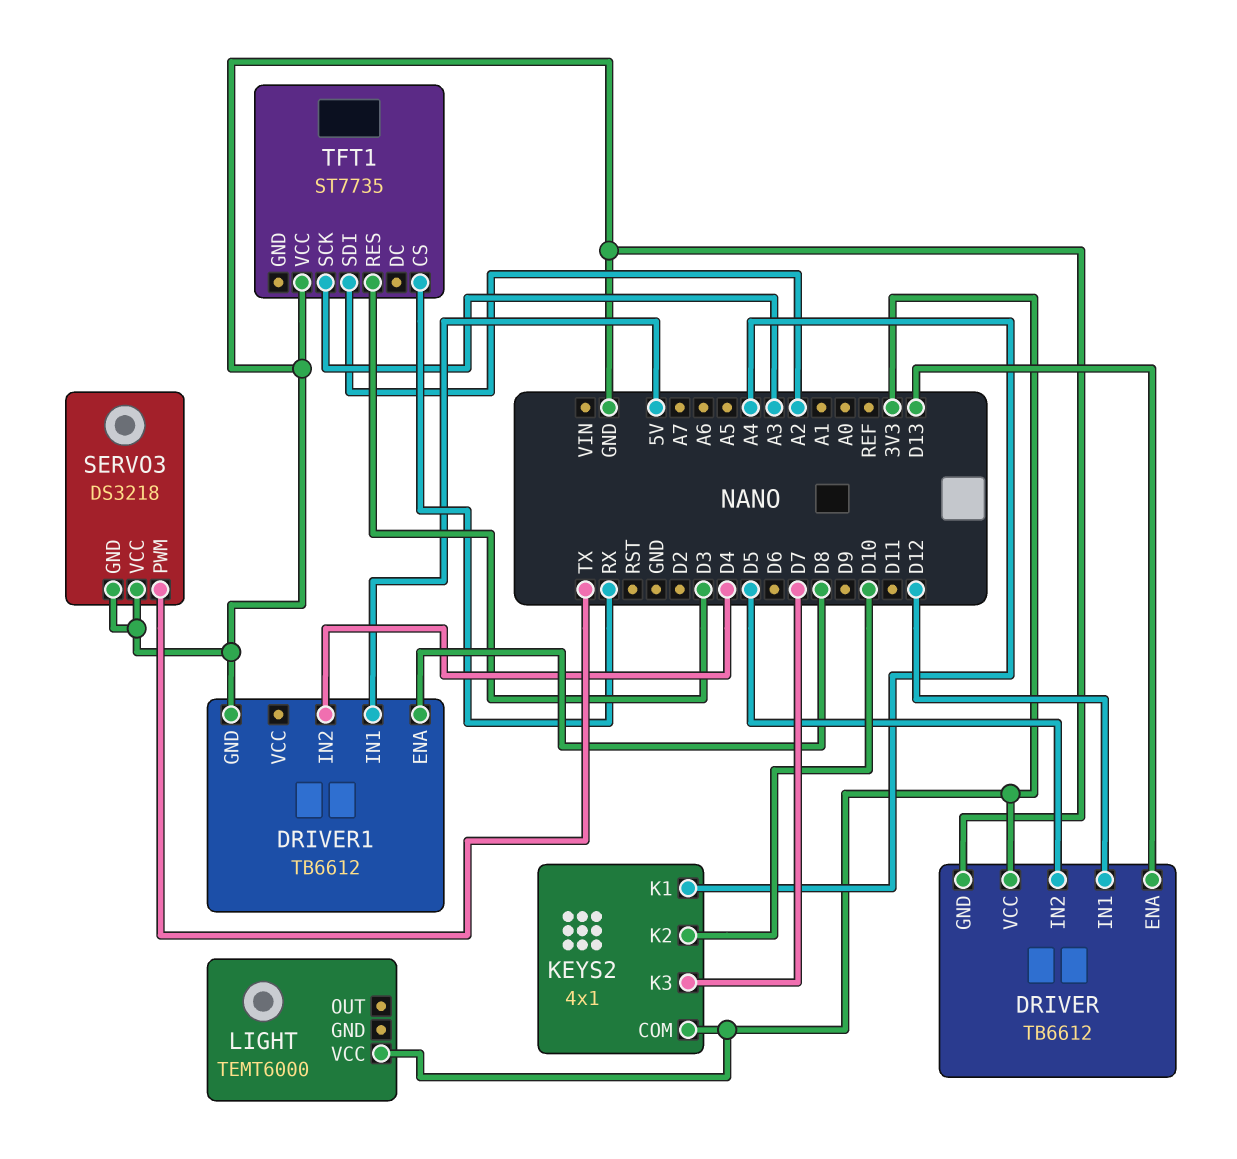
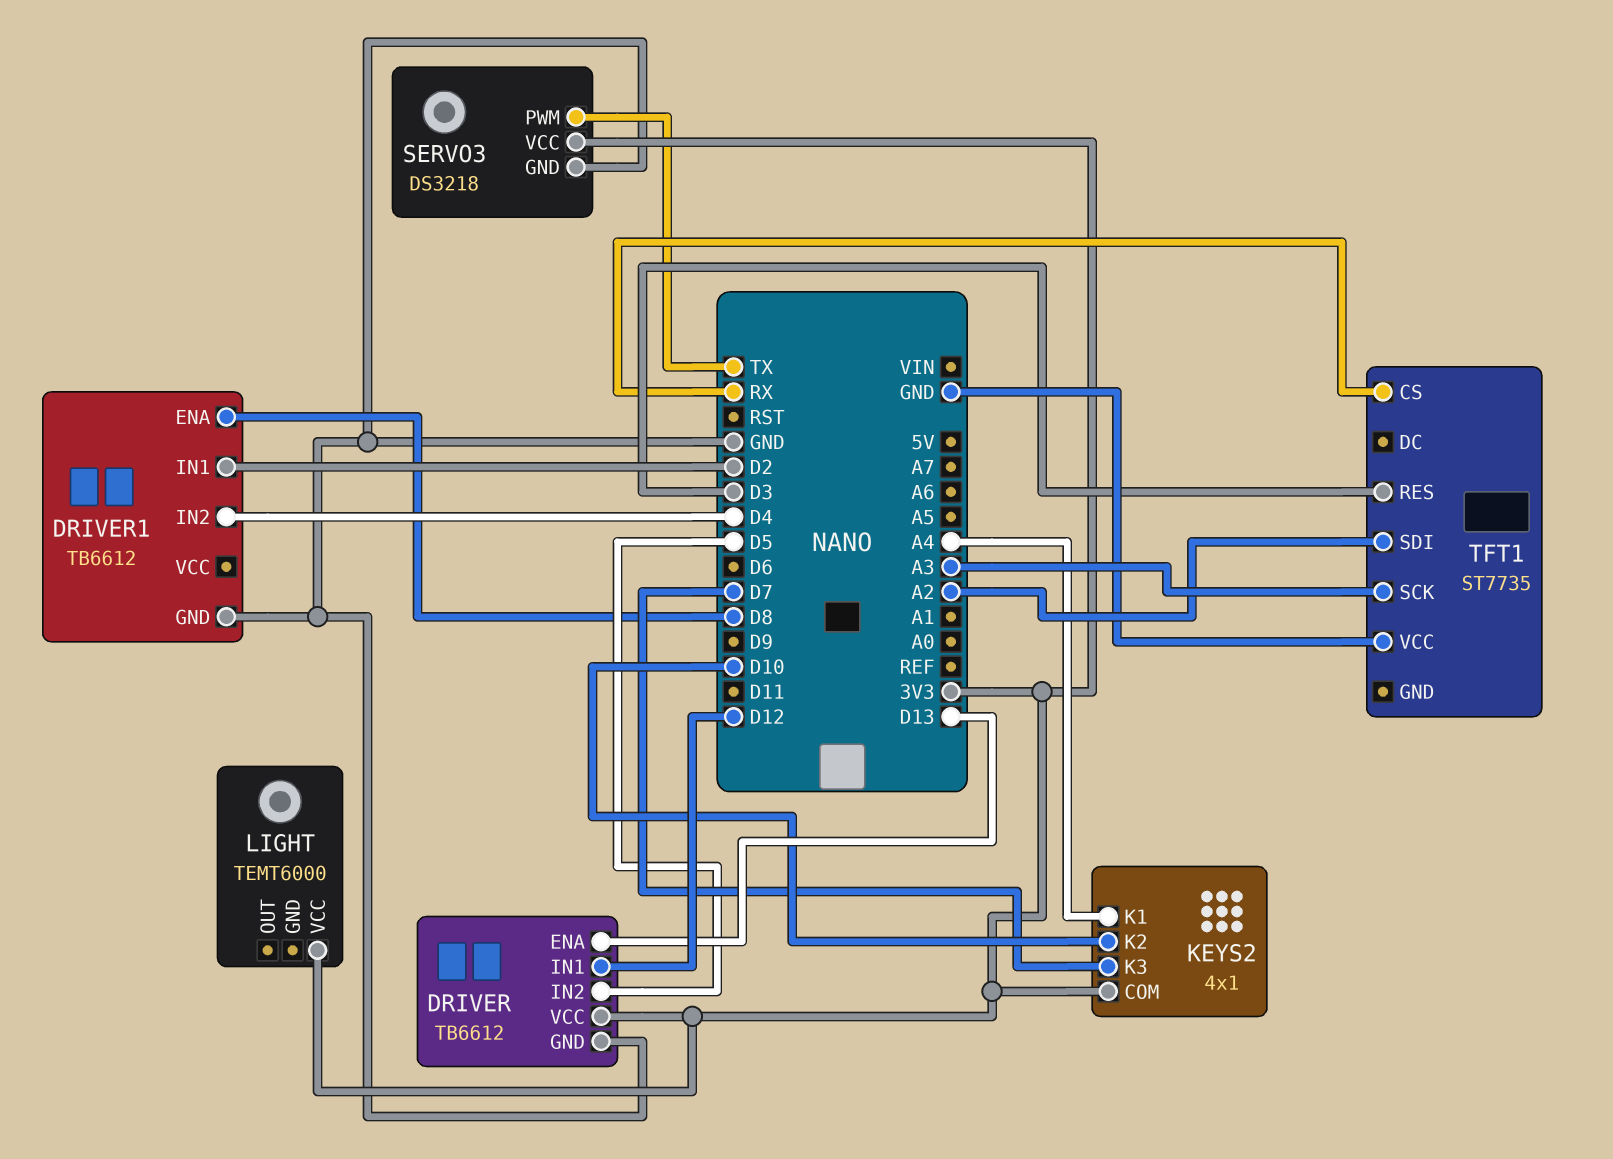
DRIVER1 pin IN1: 5V -> D2
SERVO3 pin VCC: GND -> 3V3

